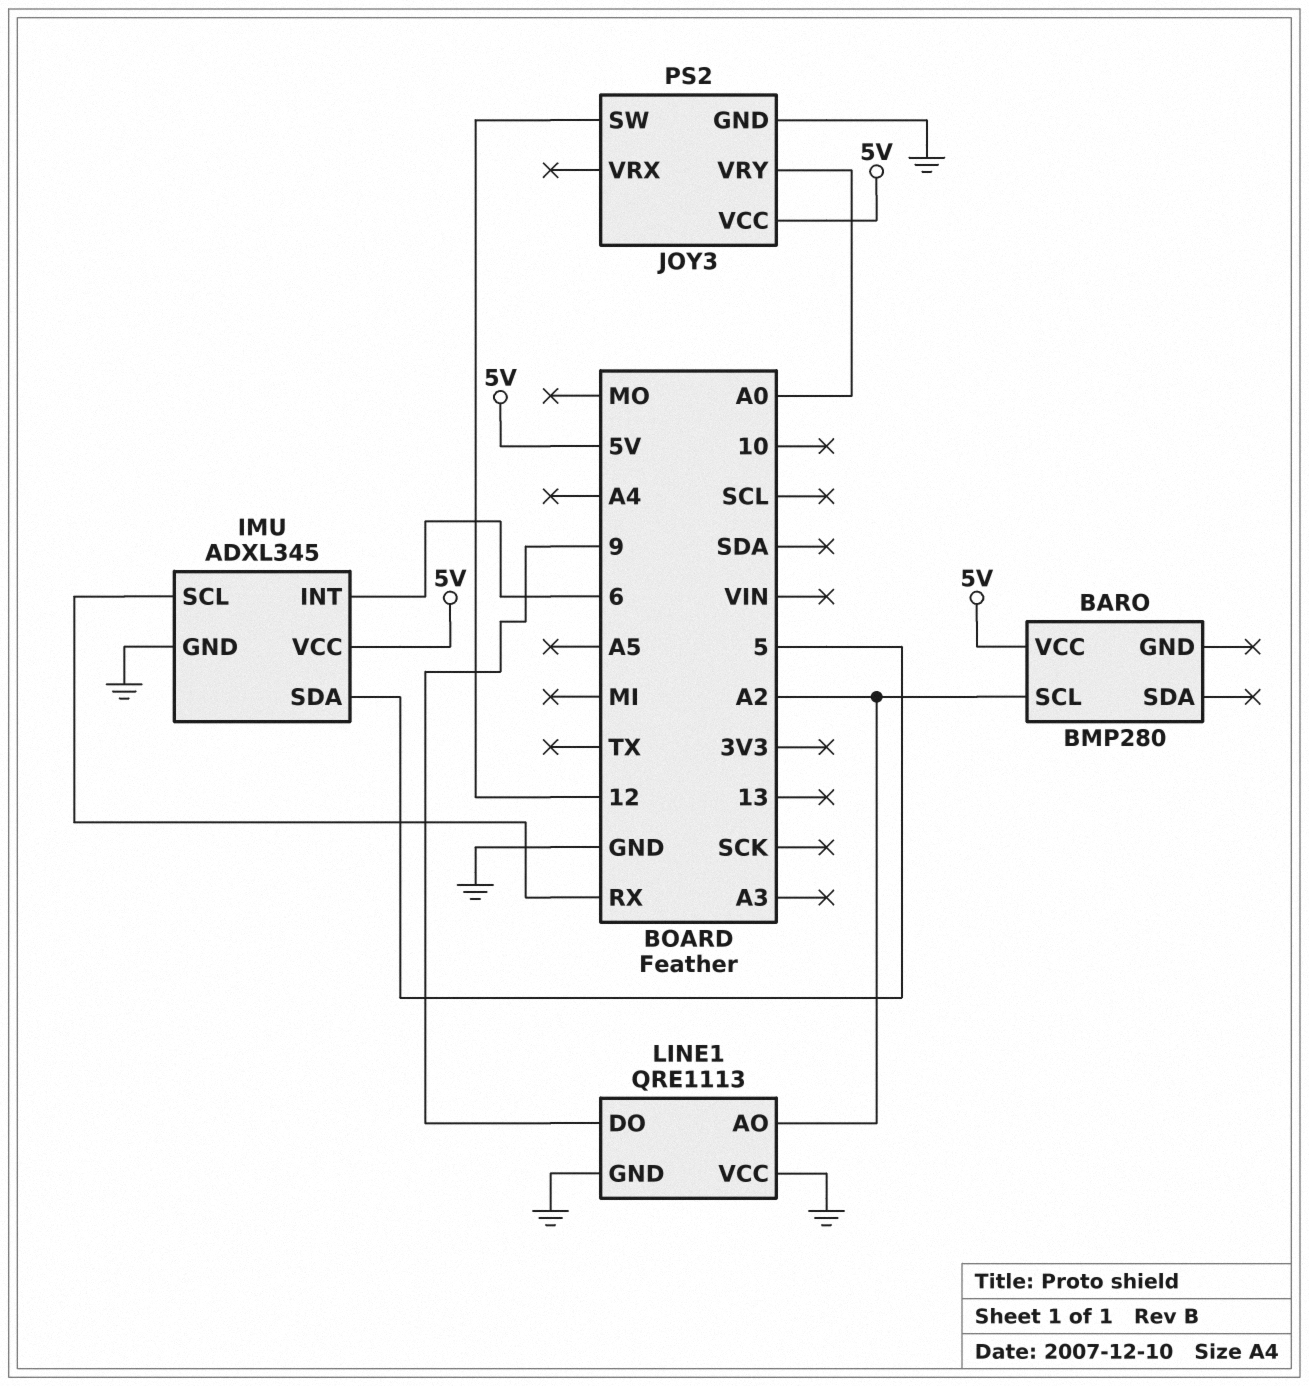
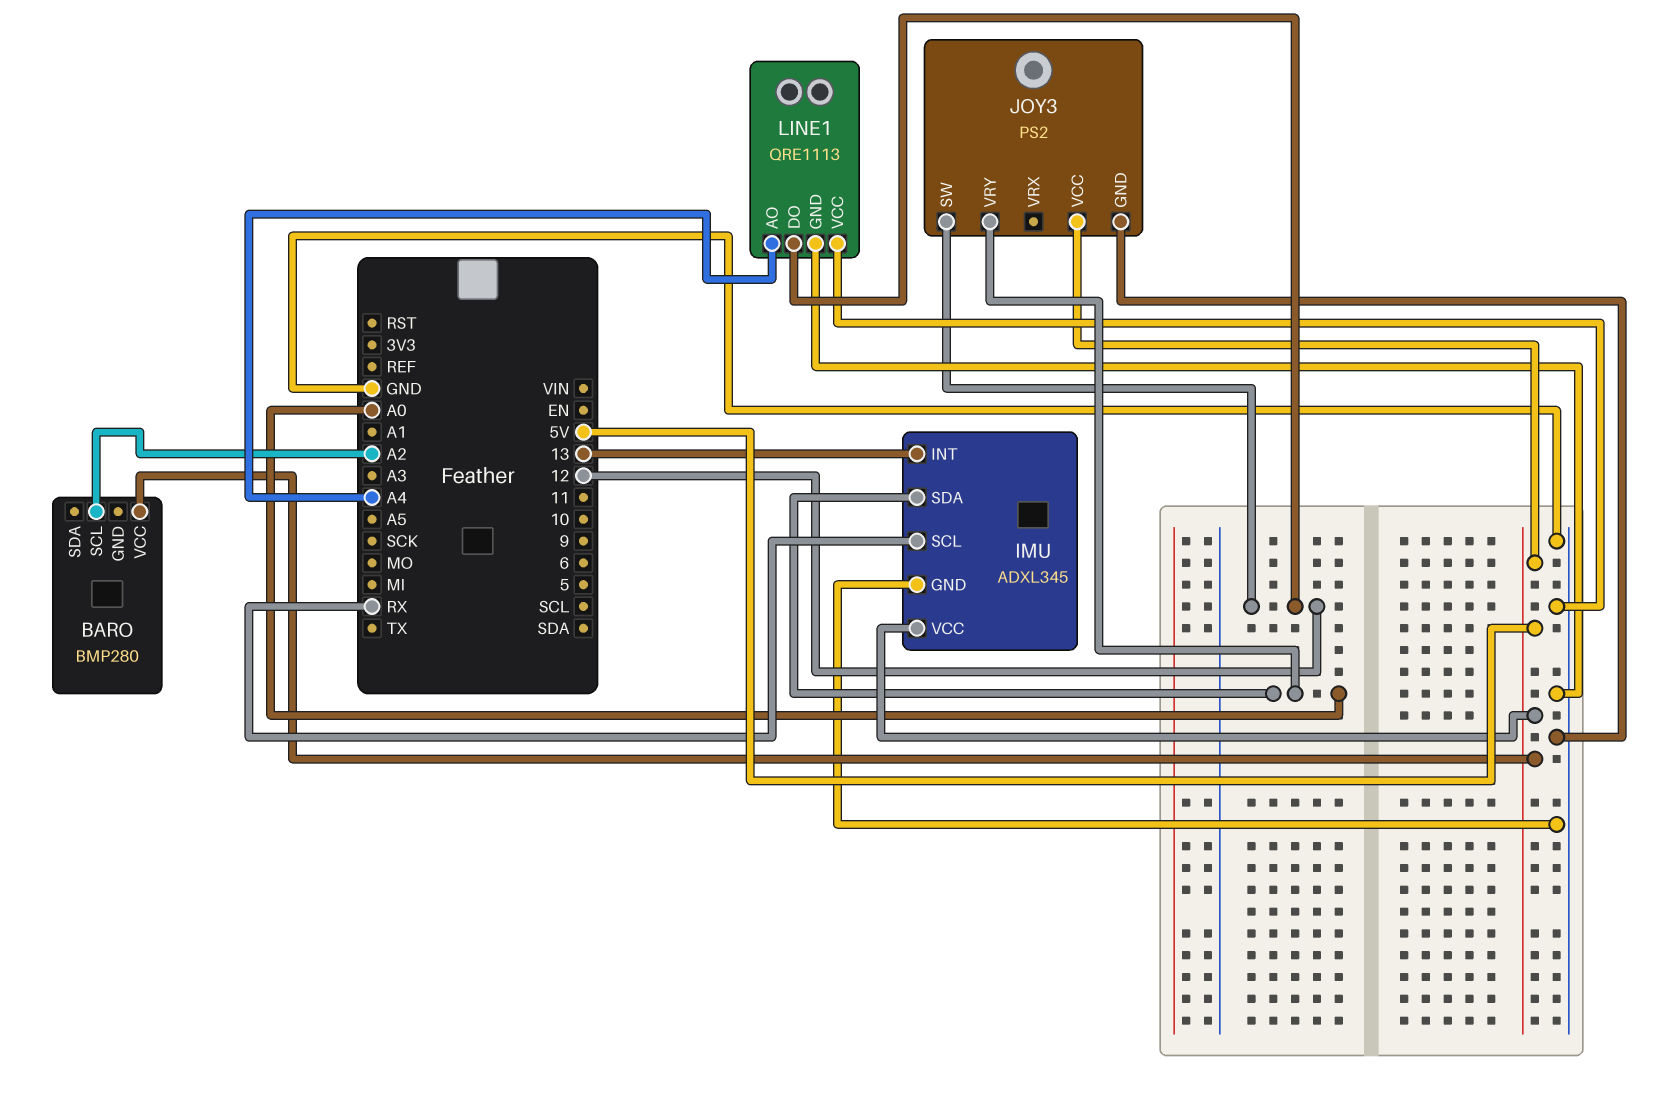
IMU pin INT: 6 -> 13
IMU pin SDA: 5 -> A0
LINE1 pin AO: A2 -> A4
LINE1 pin DO: 9 -> 12

